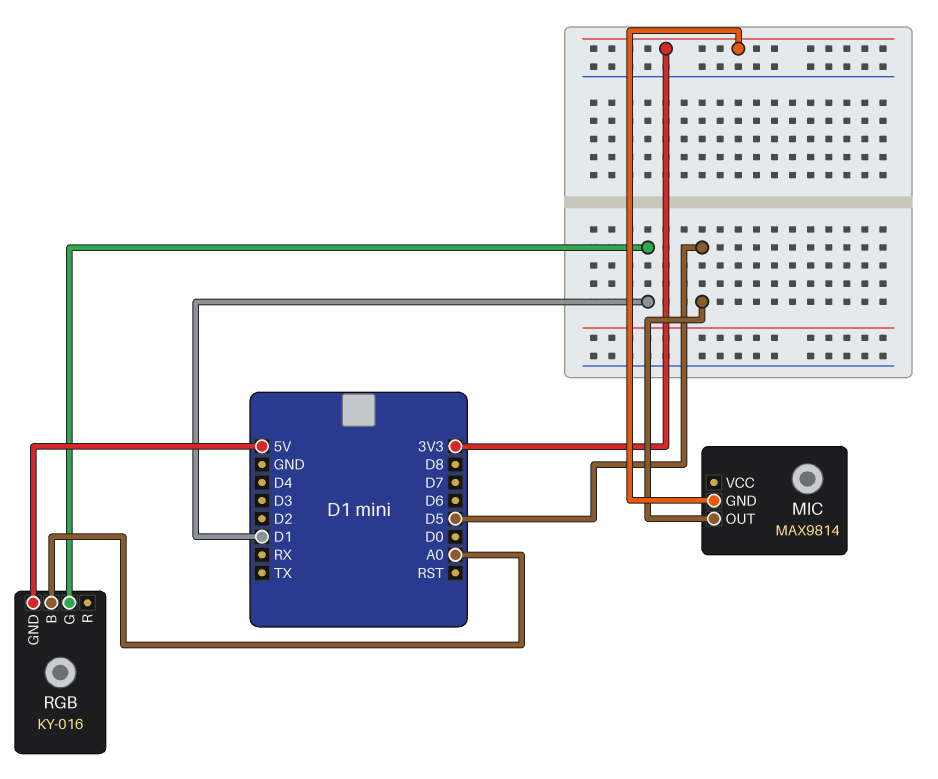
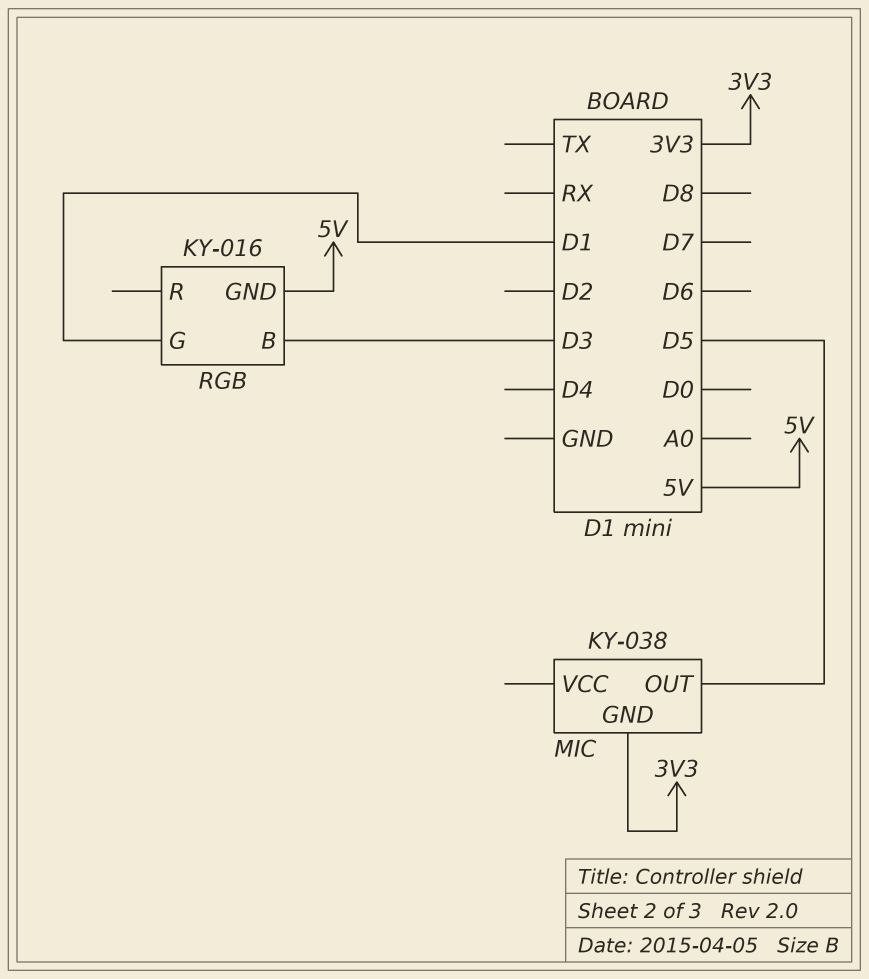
MIC: MAX9814 -> KY-038
RGB pin B: A0 -> D3

